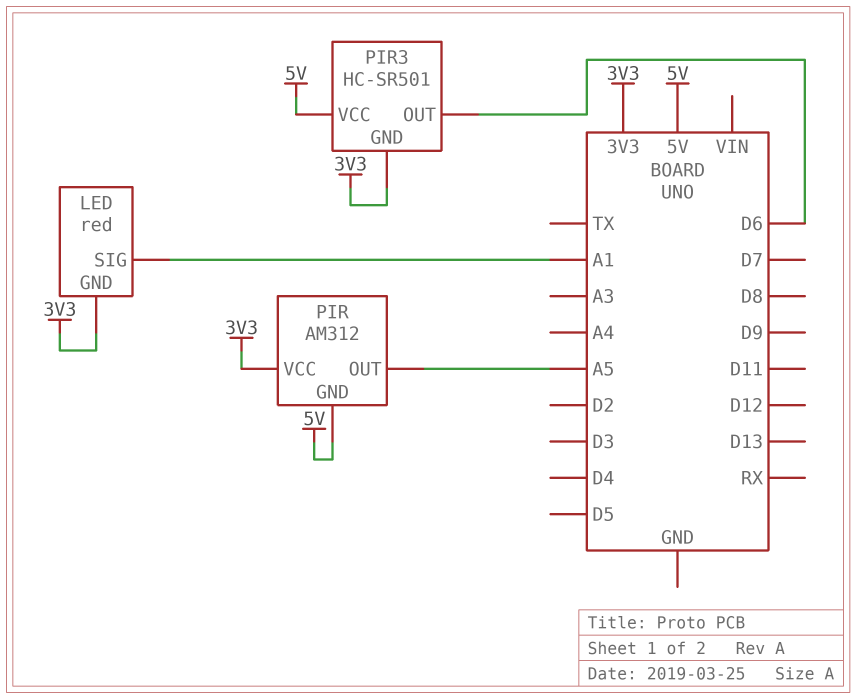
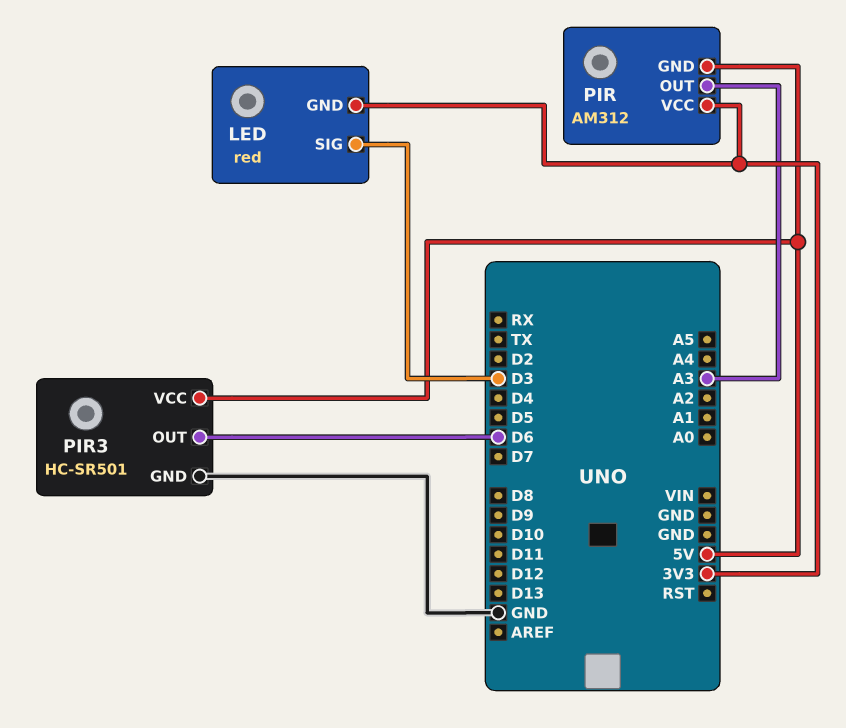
LED pin SIG: A1 -> D3
PIR pin OUT: A5 -> A3
PIR3 pin GND: 3V3 -> GND

